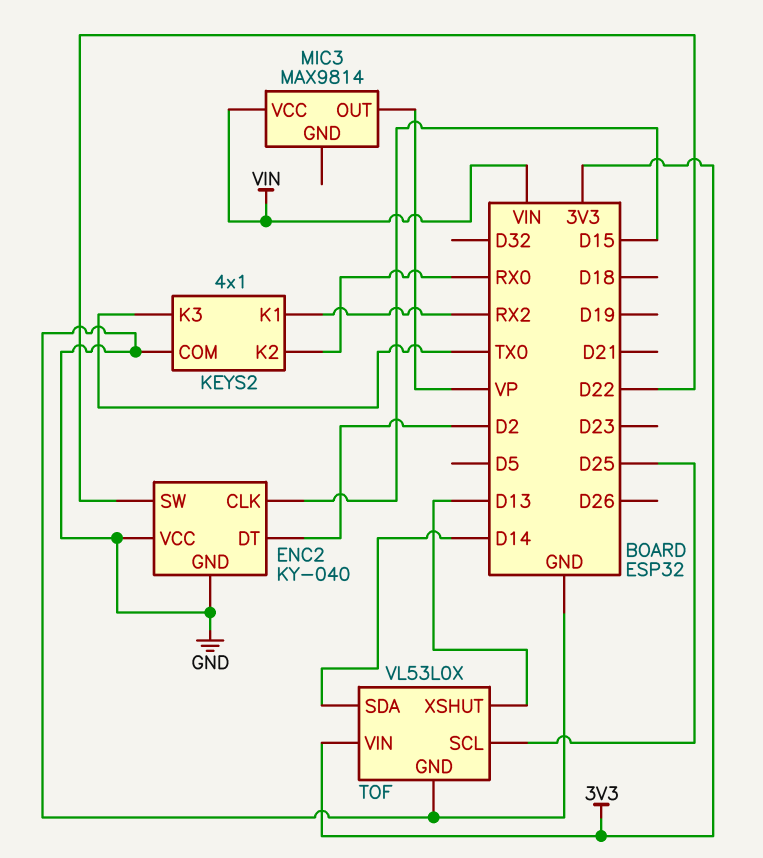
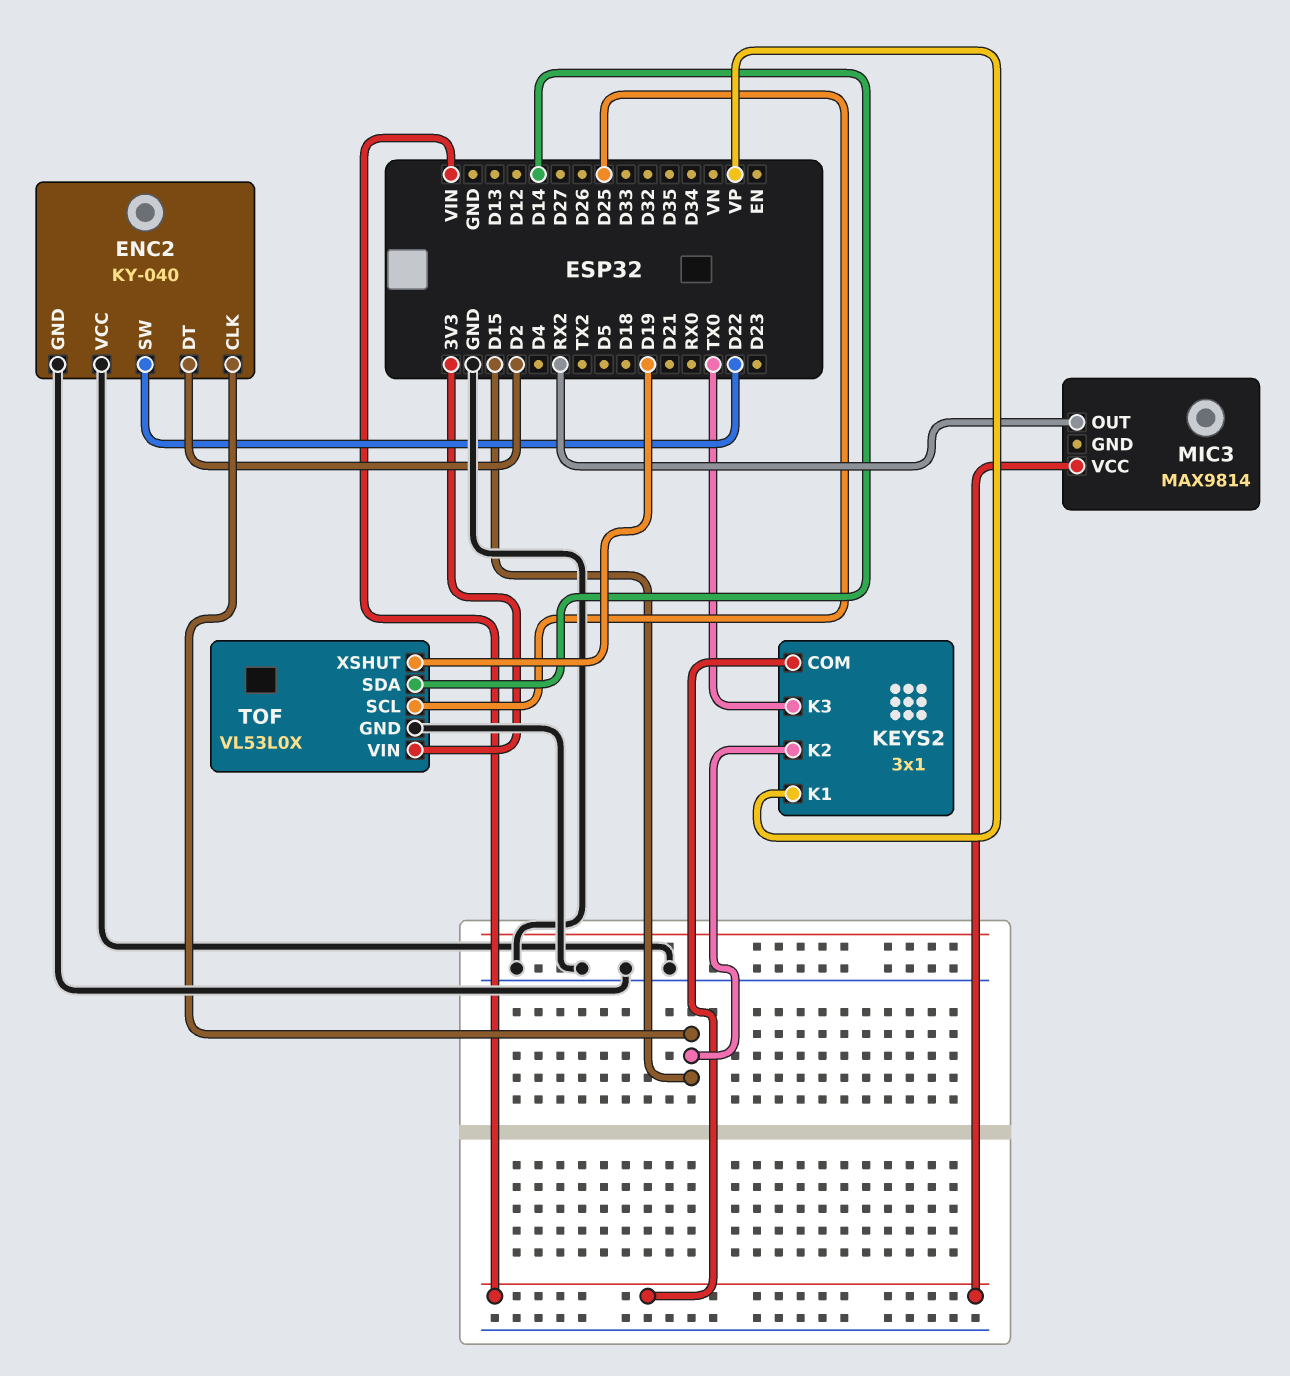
KEYS2: 4x1 -> 3x1
KEYS2 pin COM: GND -> VIN
KEYS2 pin K1: RX2 -> VP
KEYS2 pin K2: RX0 -> D15
MIC3 pin OUT: VP -> RX2
TOF pin XSHUT: D13 -> D19

